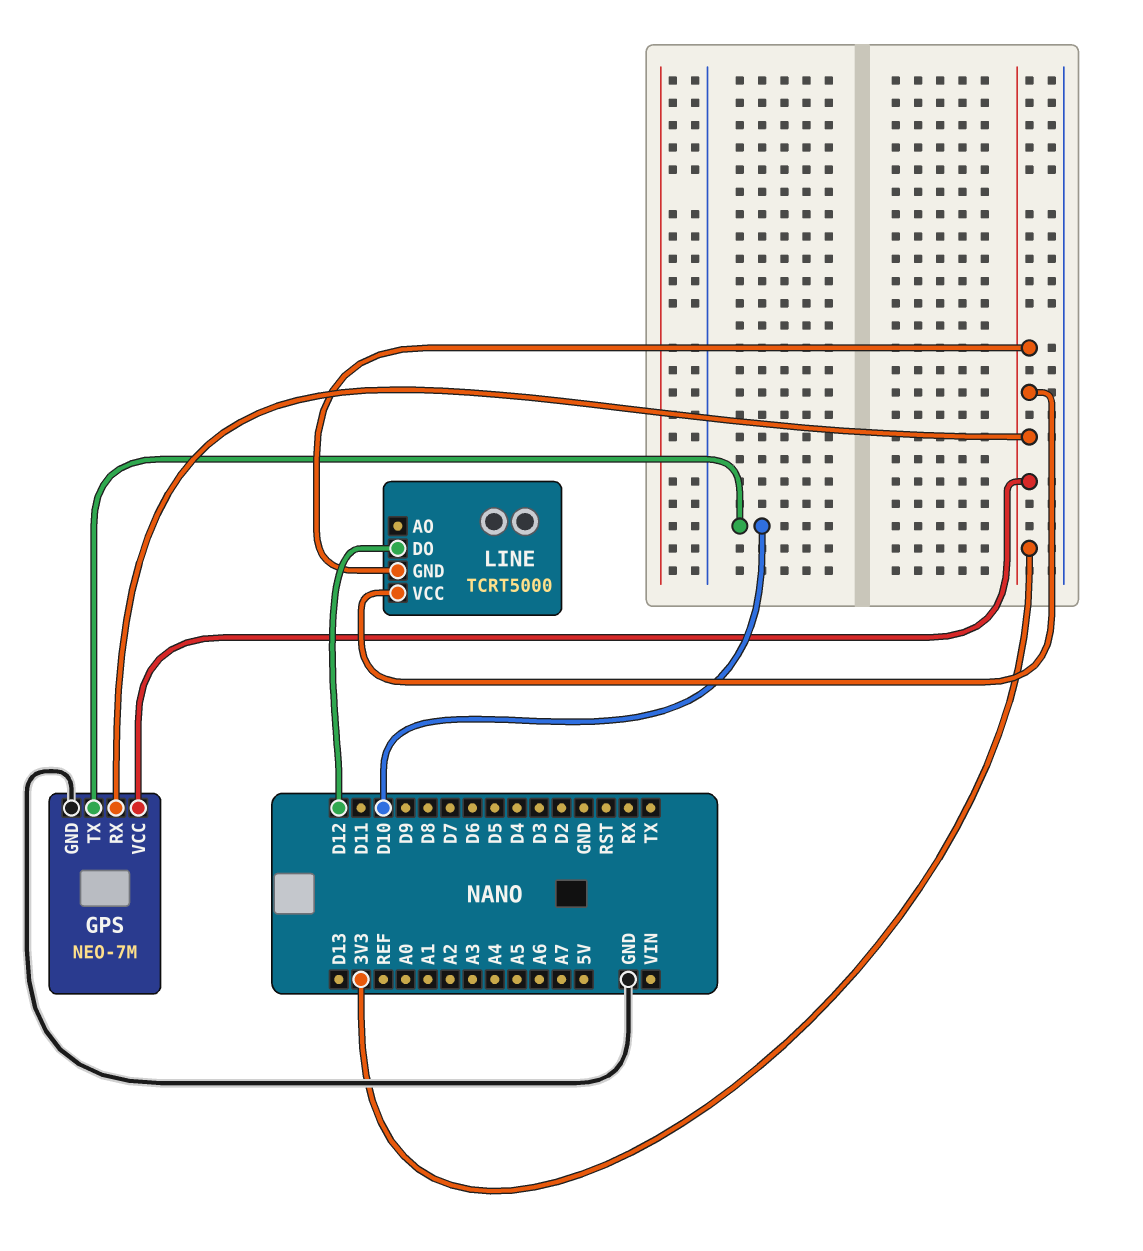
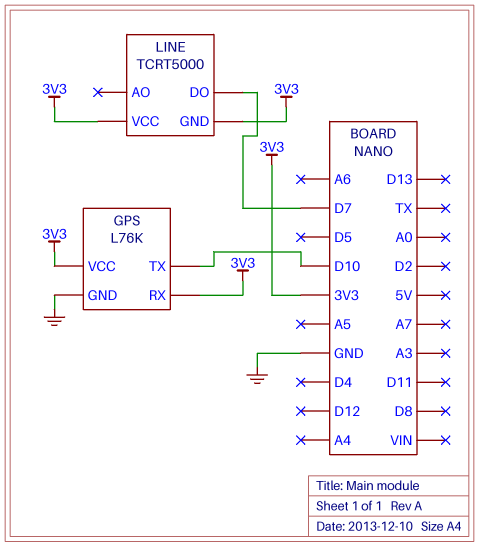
GPS: NEO-7M -> L76K
LINE pin DO: D12 -> D7

